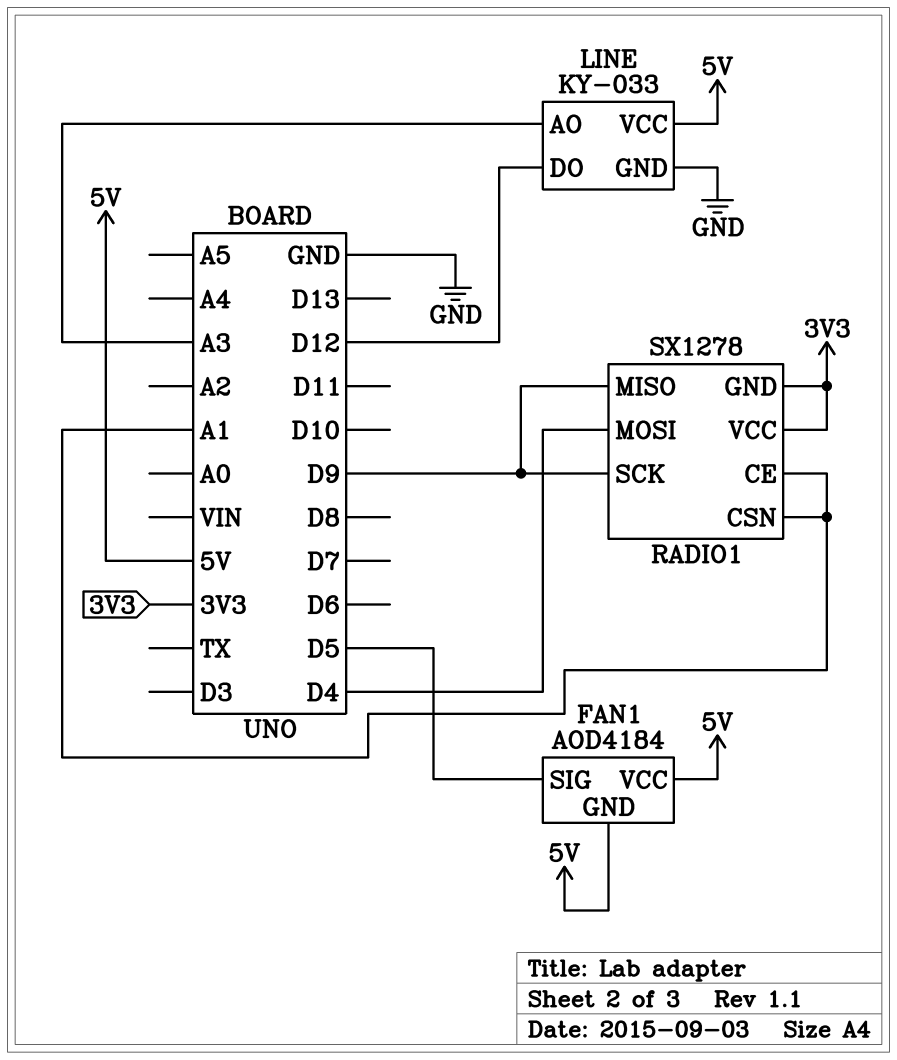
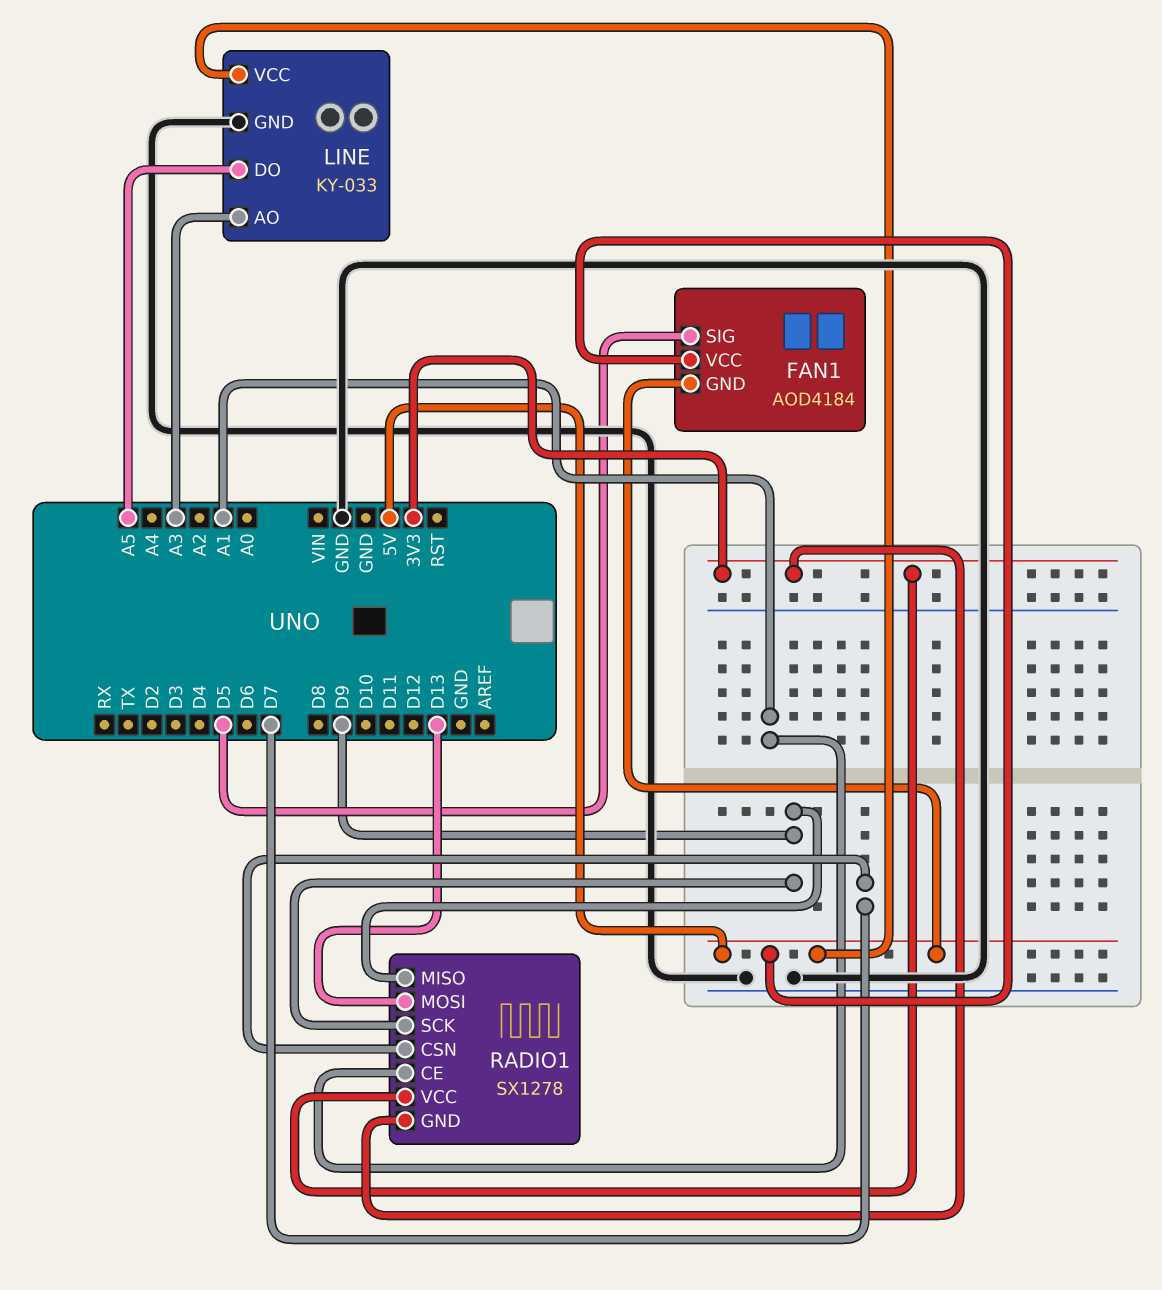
LINE pin DO: D12 -> A5
RADIO1 pin CSN: A1 -> D7
RADIO1 pin MOSI: D4 -> D13

